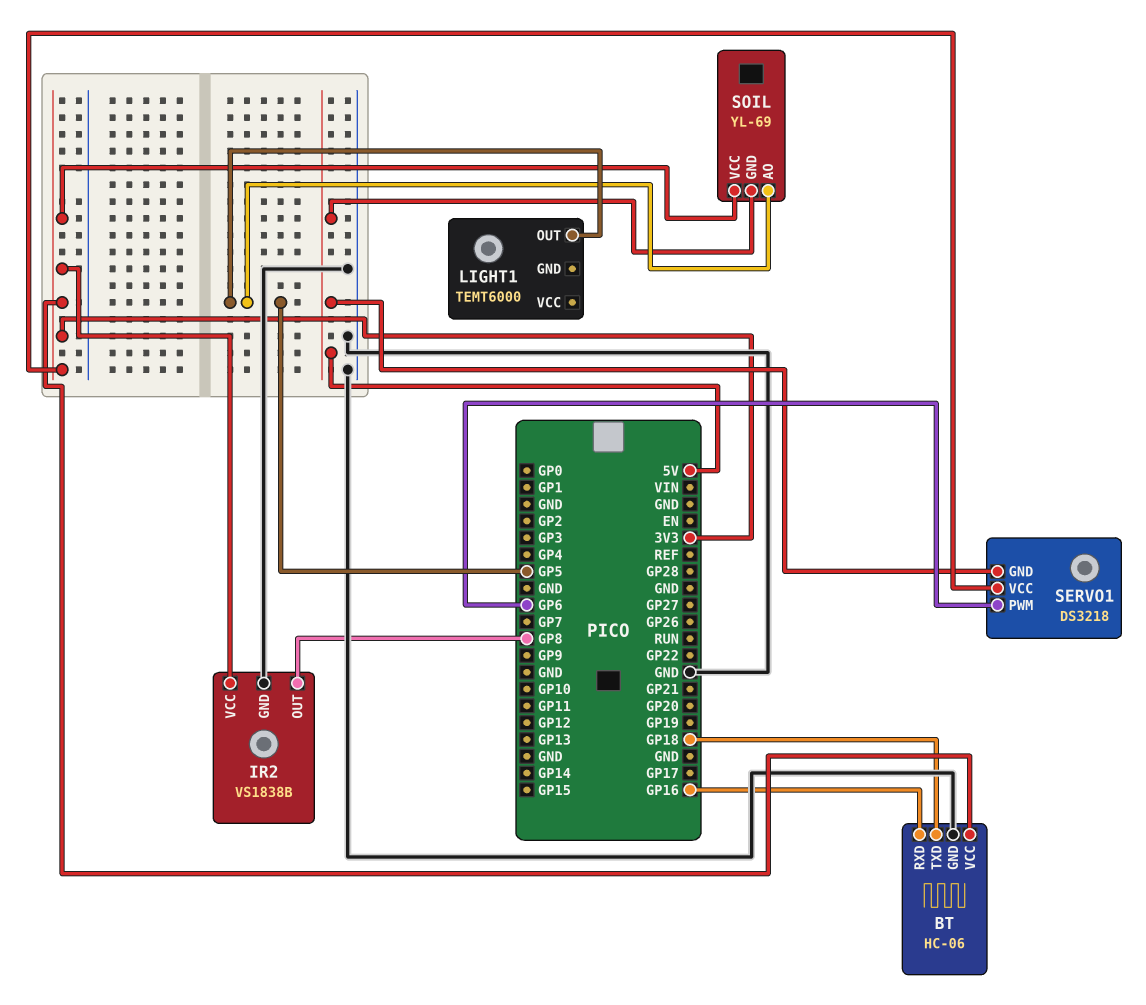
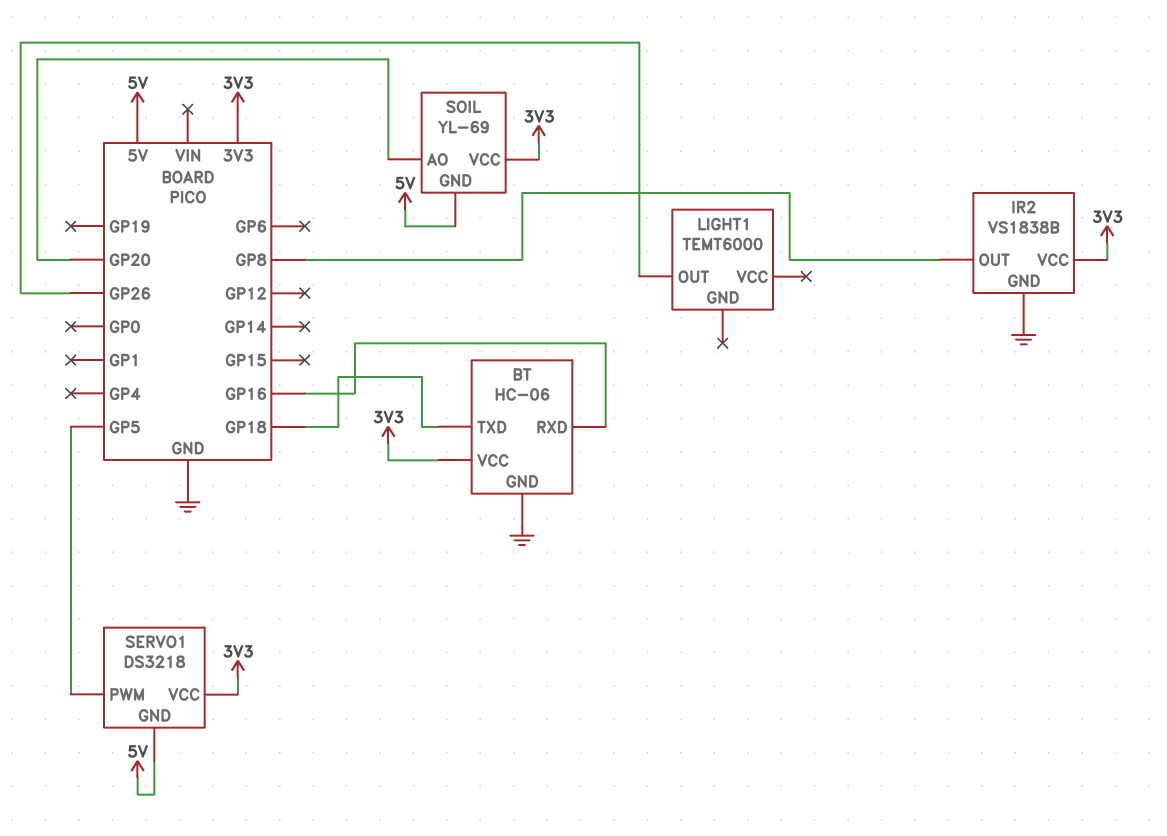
LIGHT1 pin OUT: GP5 -> GP26
SERVO1 pin PWM: GP6 -> GP5
SOIL pin AO: GP5 -> GP20

